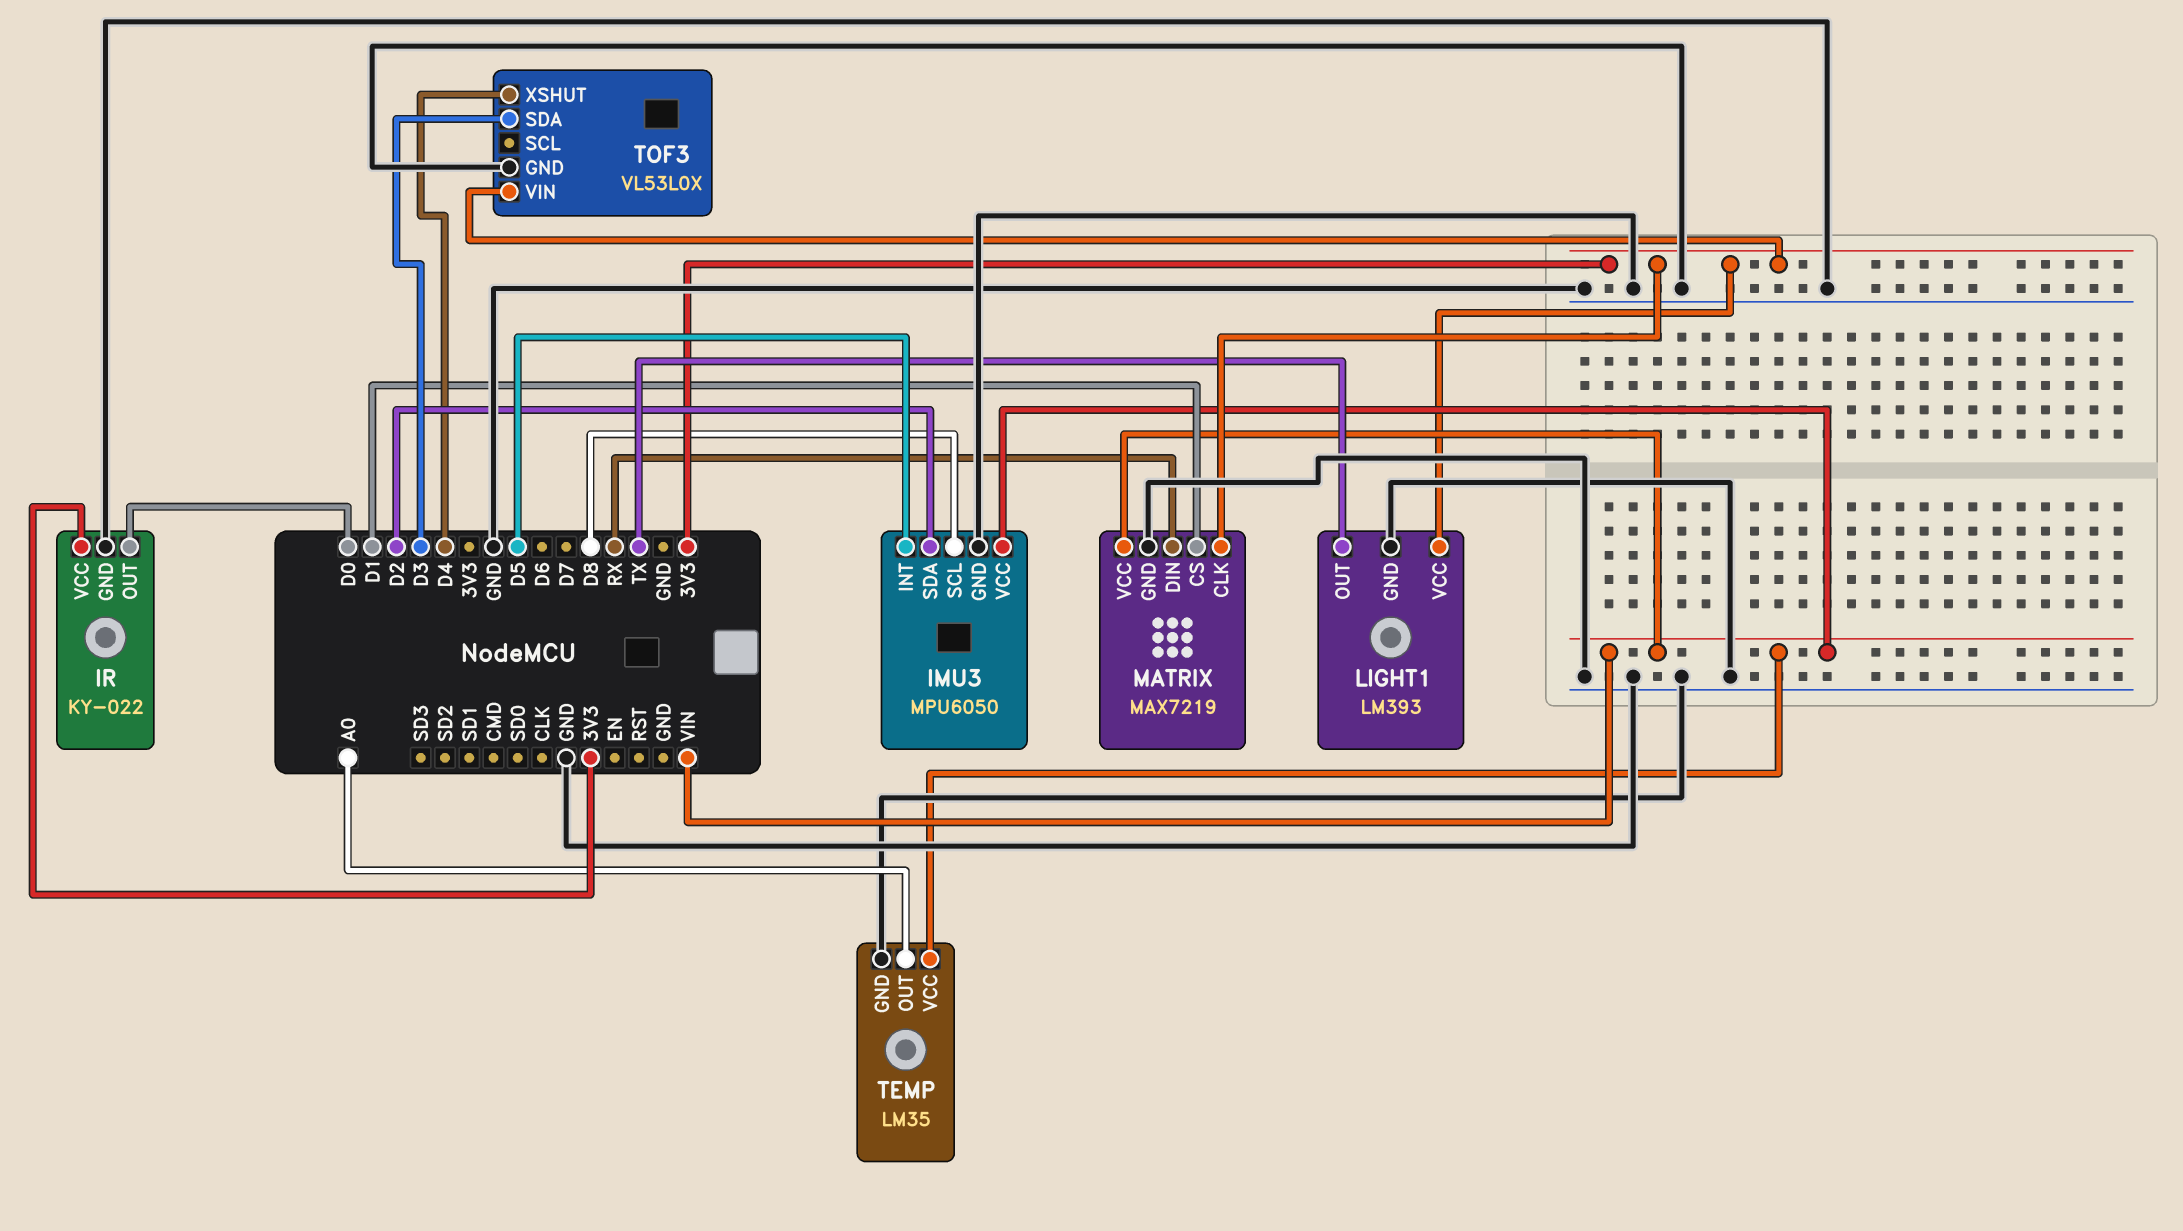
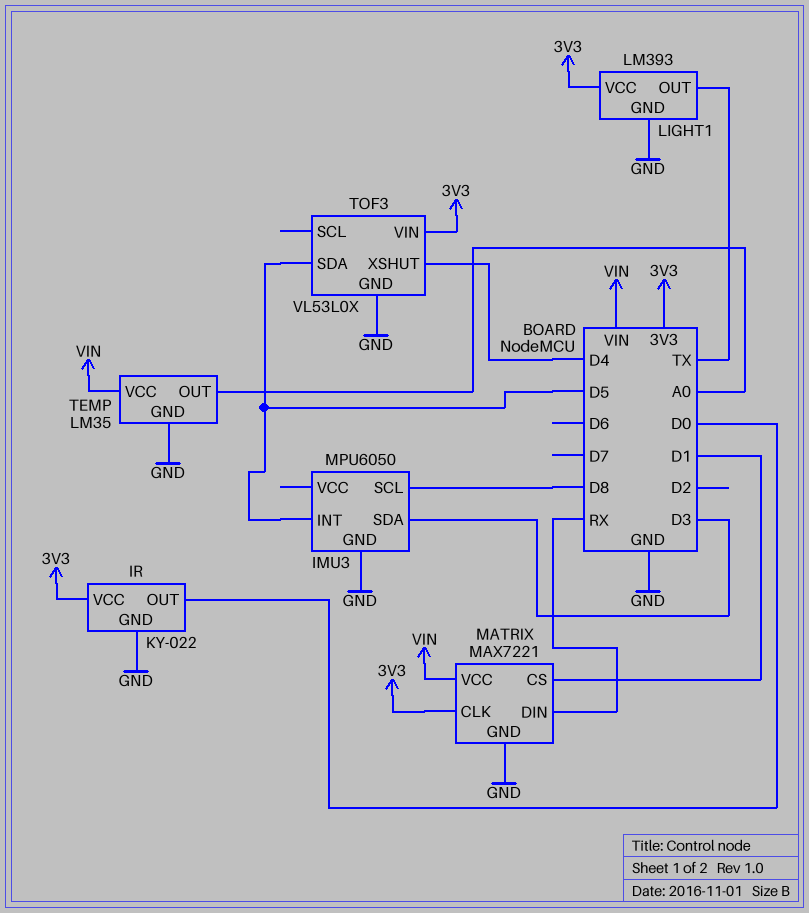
IMU3 pin SDA: D2 -> D3
IMU3 pin VCC: VIN -> none
MATRIX: MAX7219 -> MAX7221
TOF3 pin SDA: D3 -> D5

